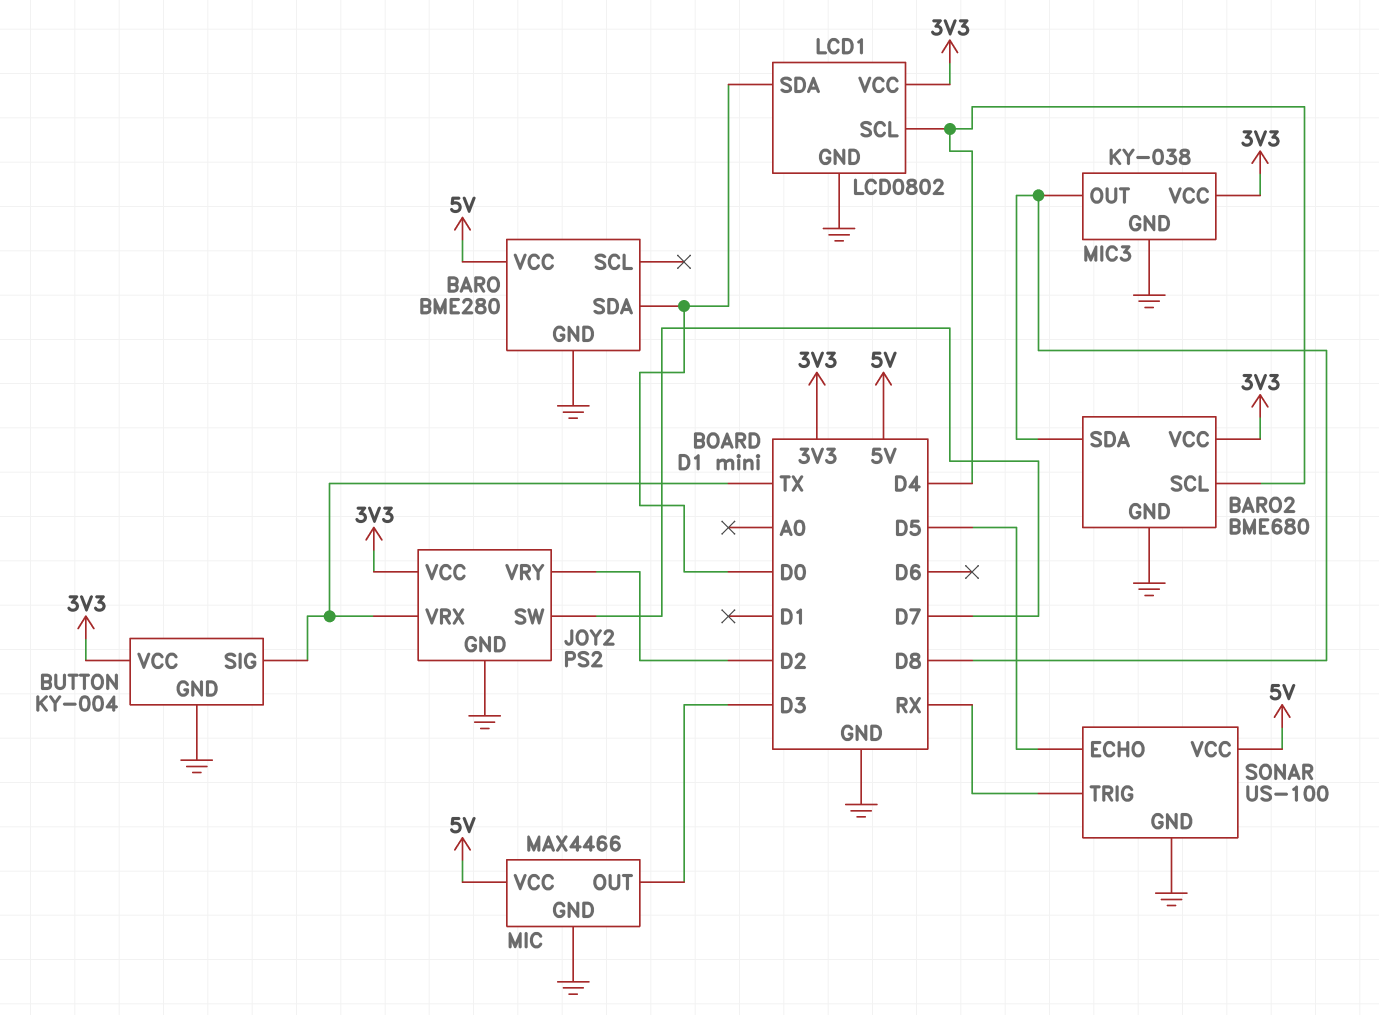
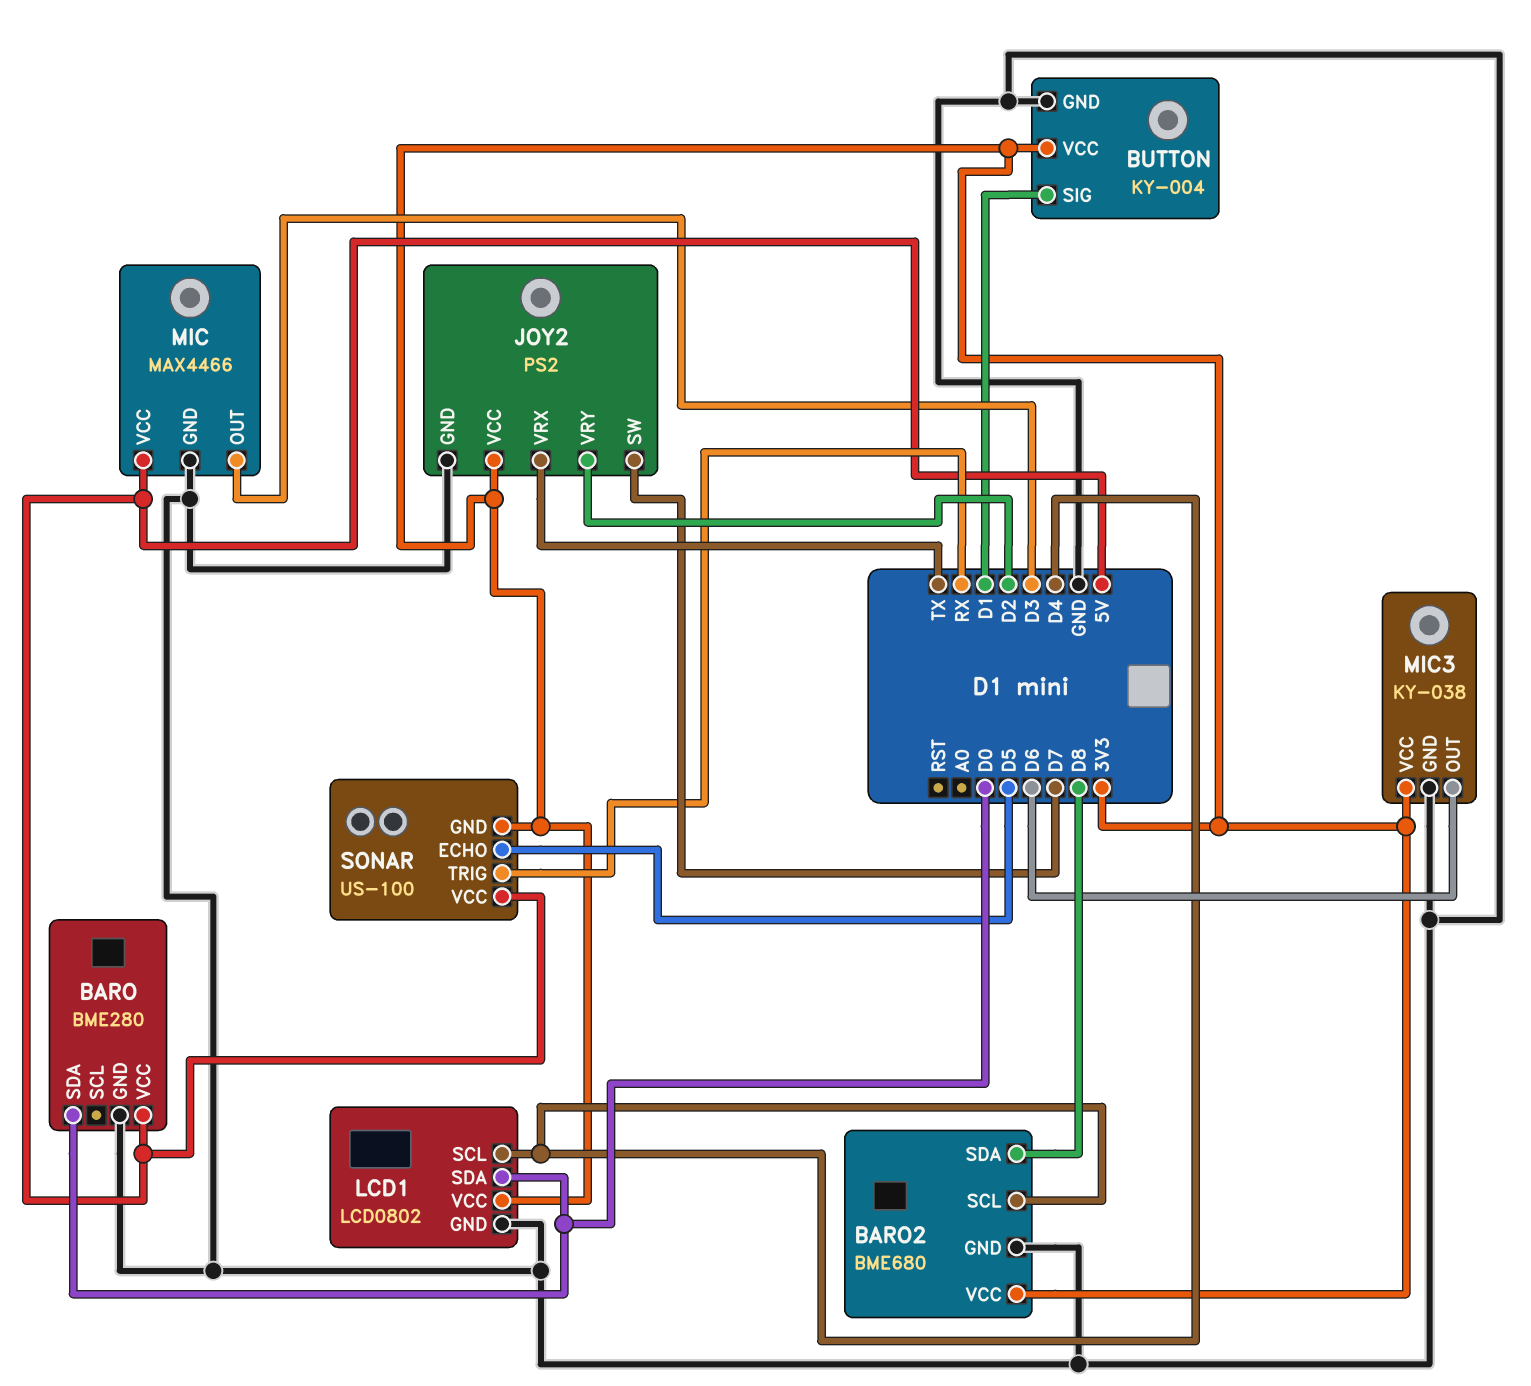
BUTTON pin SIG: TX -> D1
MIC3 pin OUT: D8 -> D6
SONAR pin GND: GND -> 3V3

